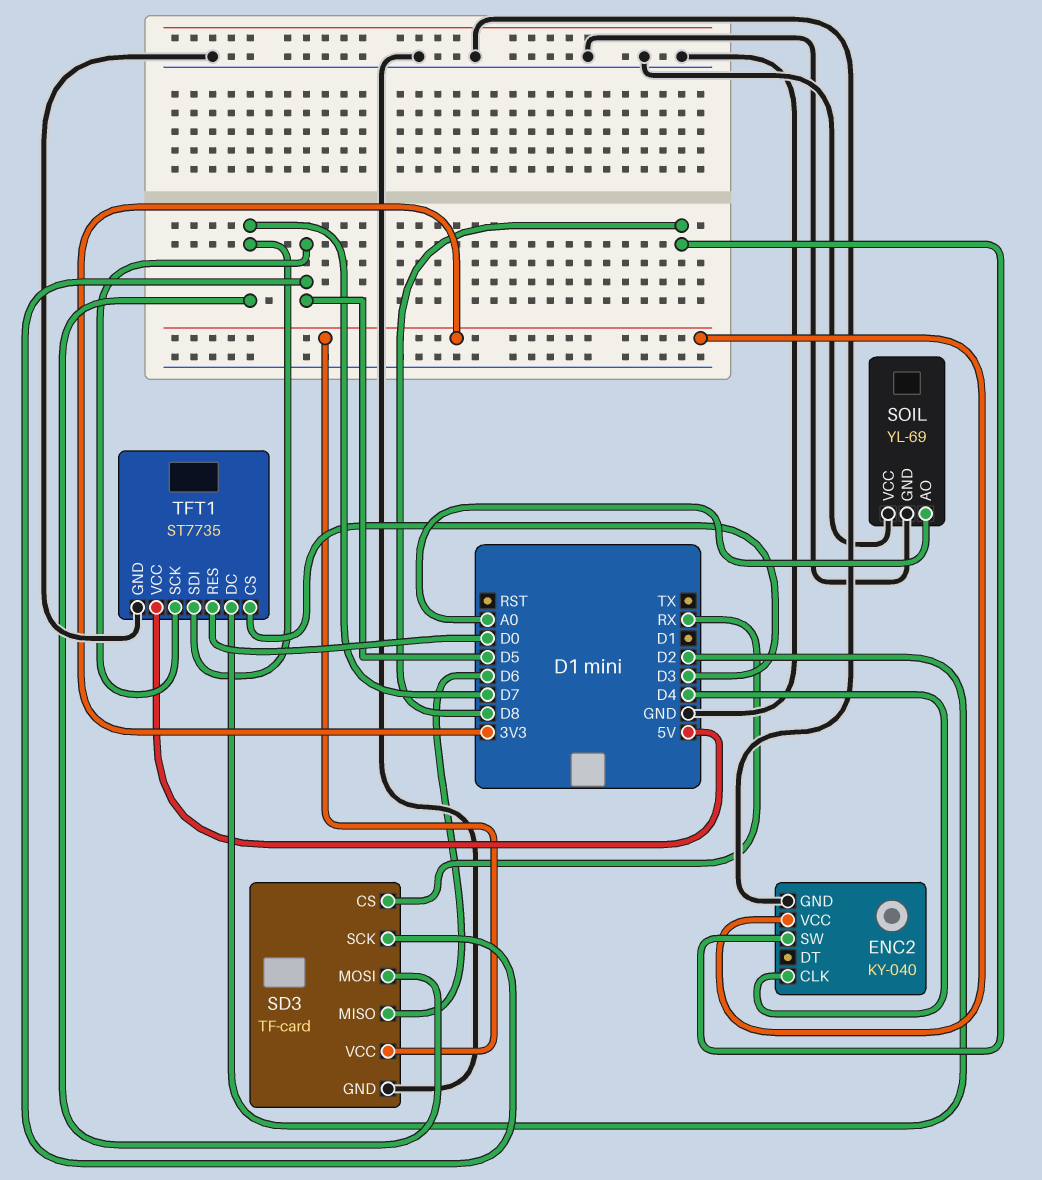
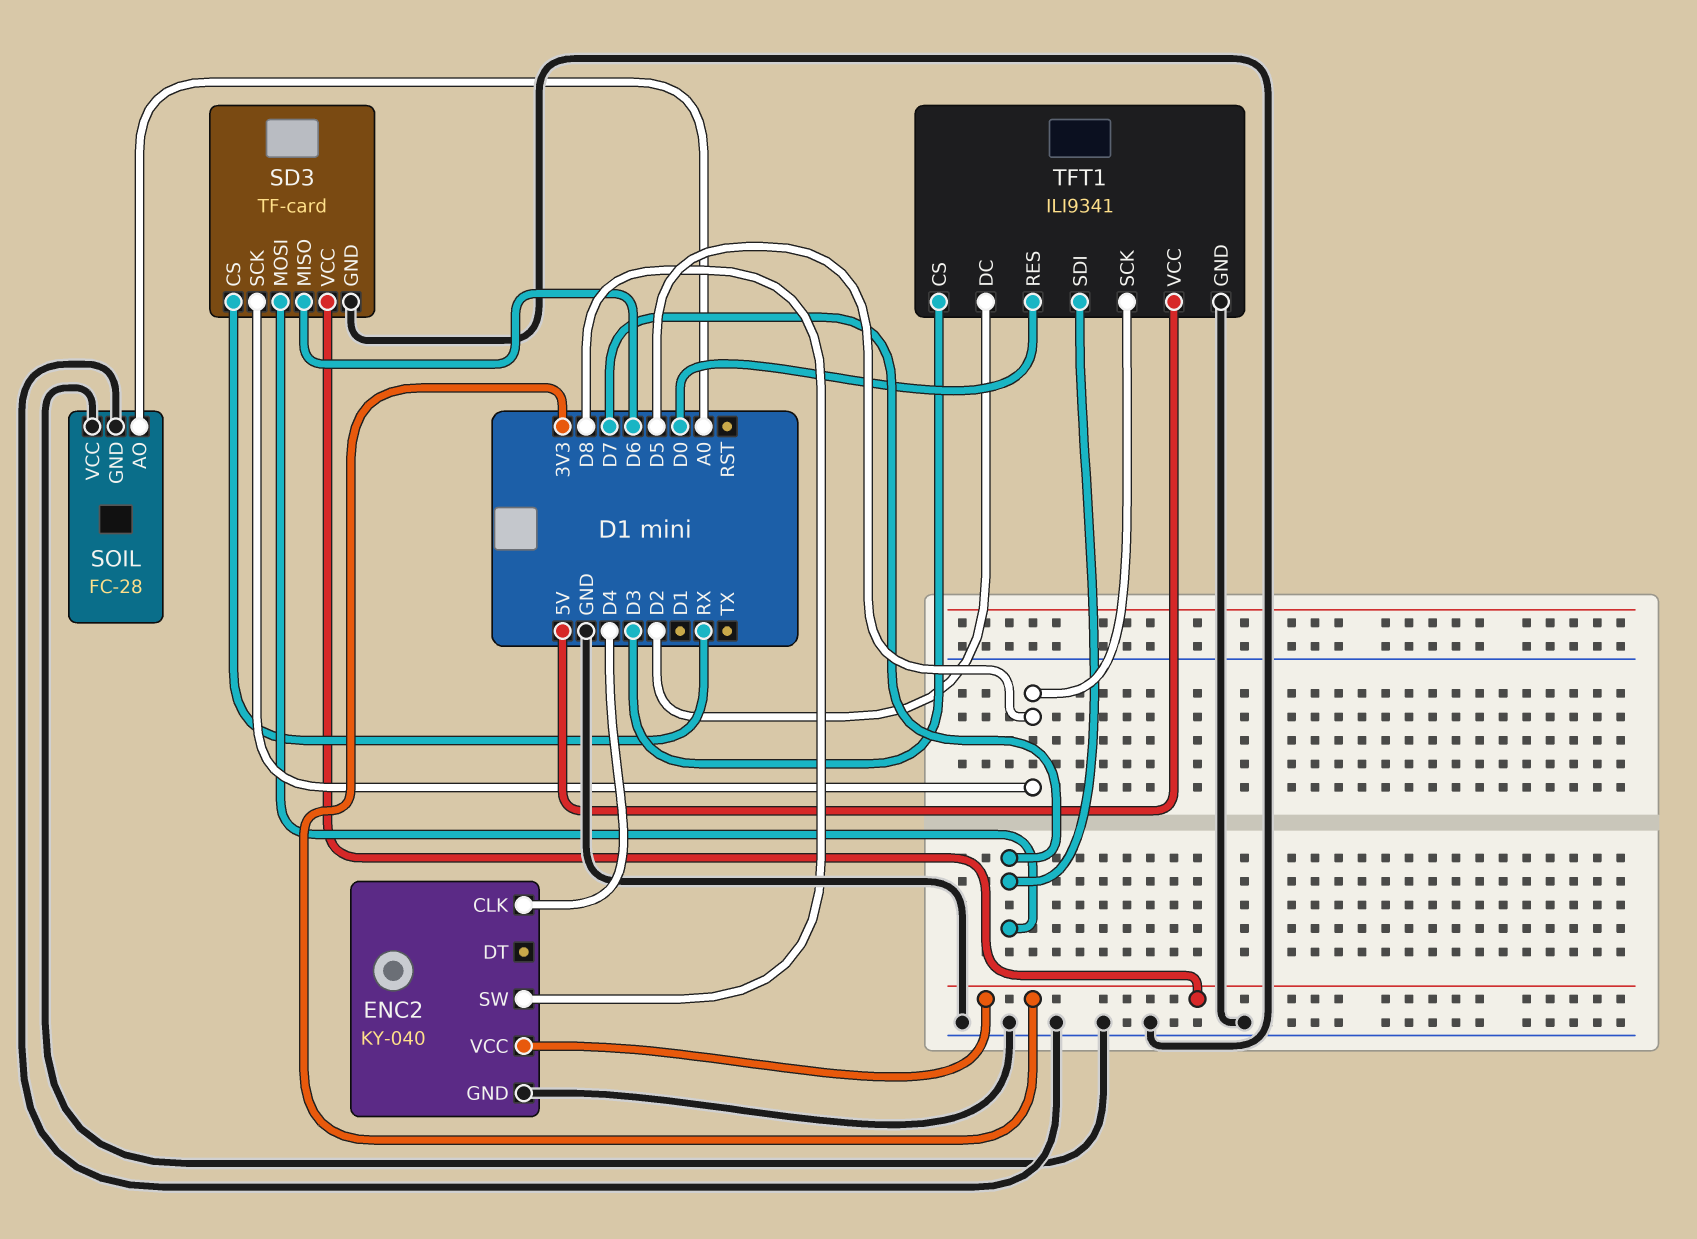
SOIL: YL-69 -> FC-28
TFT1: ST7735 -> ILI9341

